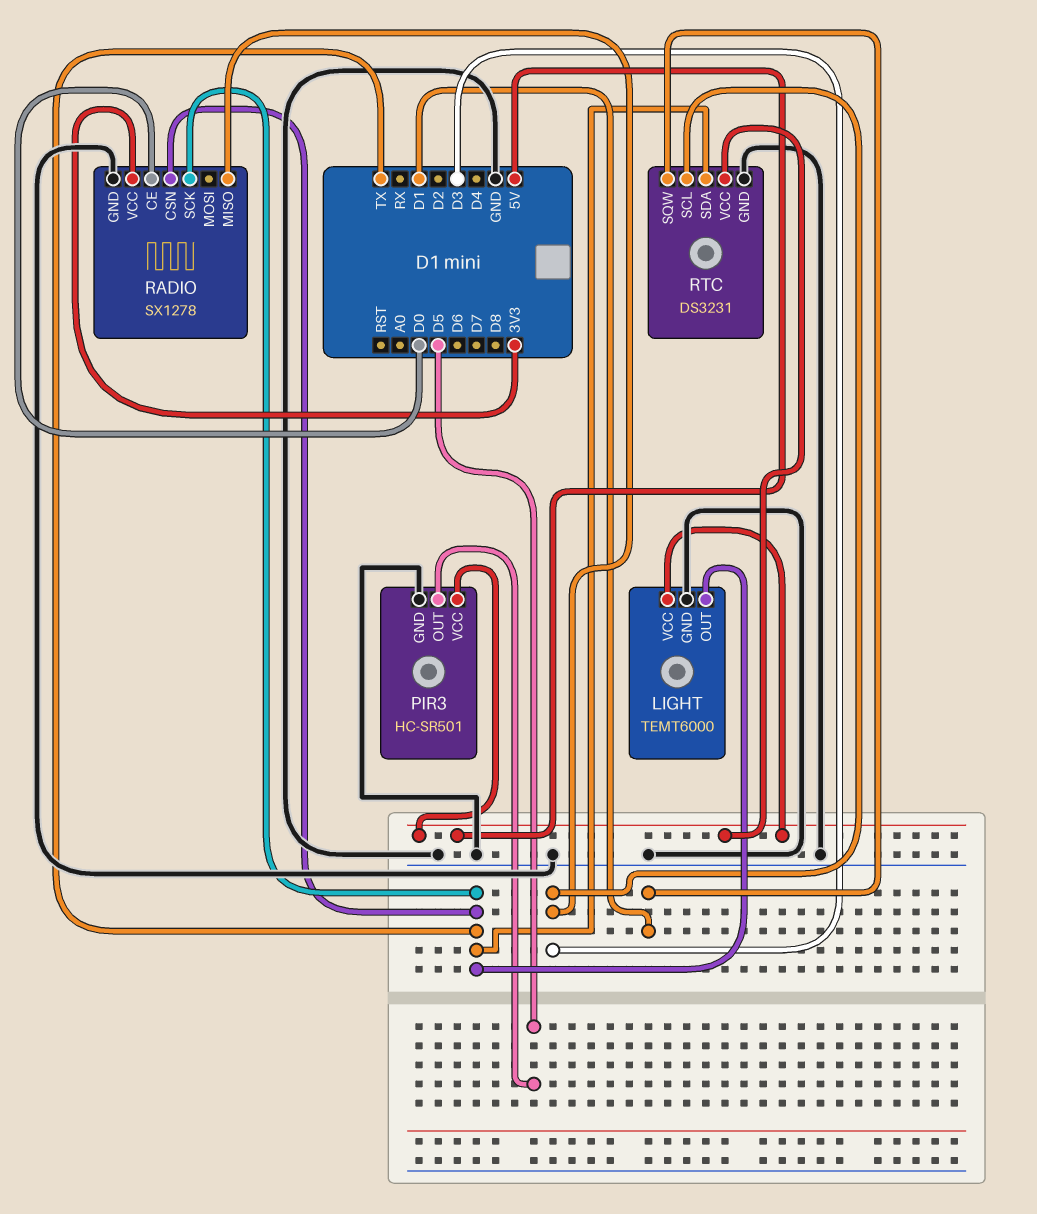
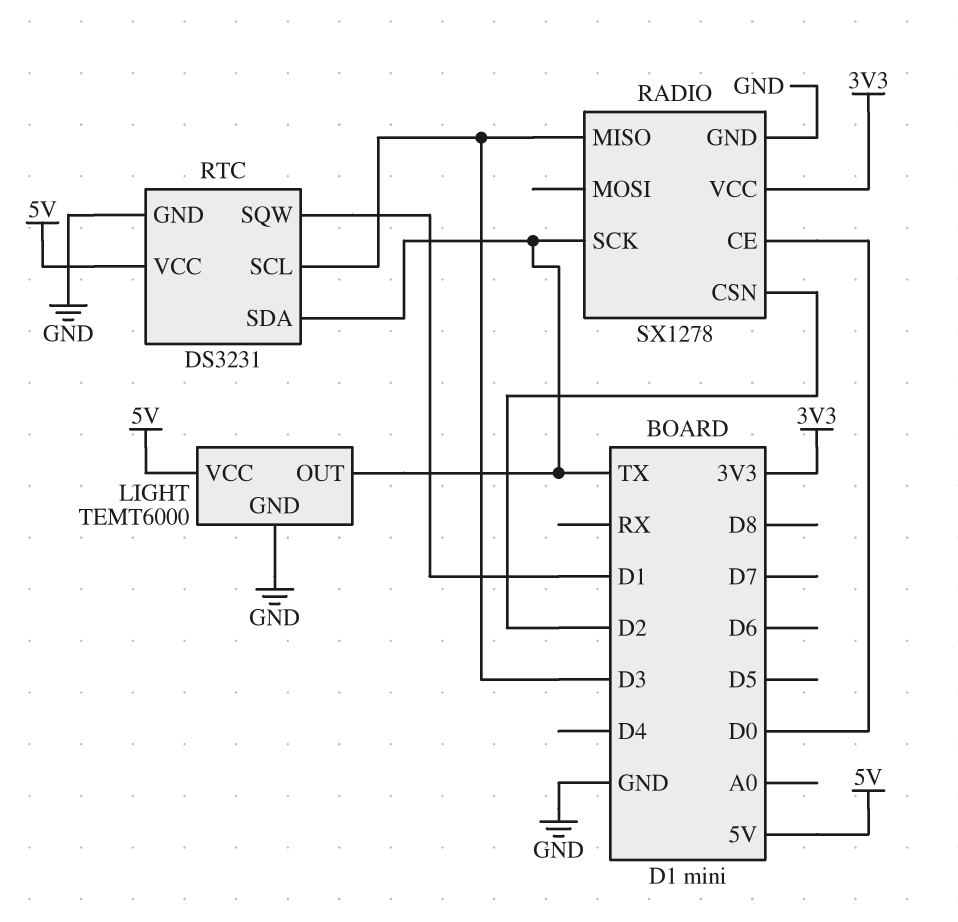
PIR3: HC-SR501 -> none
PIR3 pin GND: GND -> none
PIR3 pin OUT: D5 -> none
PIR3 pin VCC: 5V -> none
RADIO pin CSN: TX -> D2

